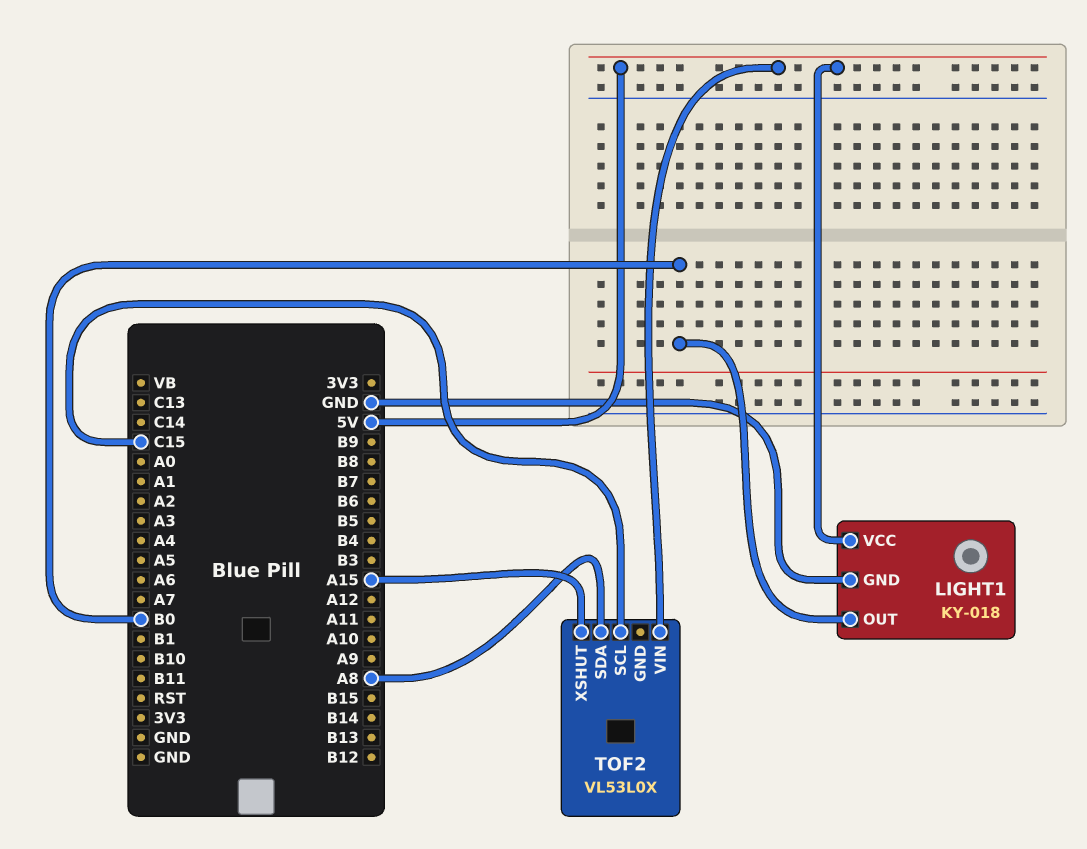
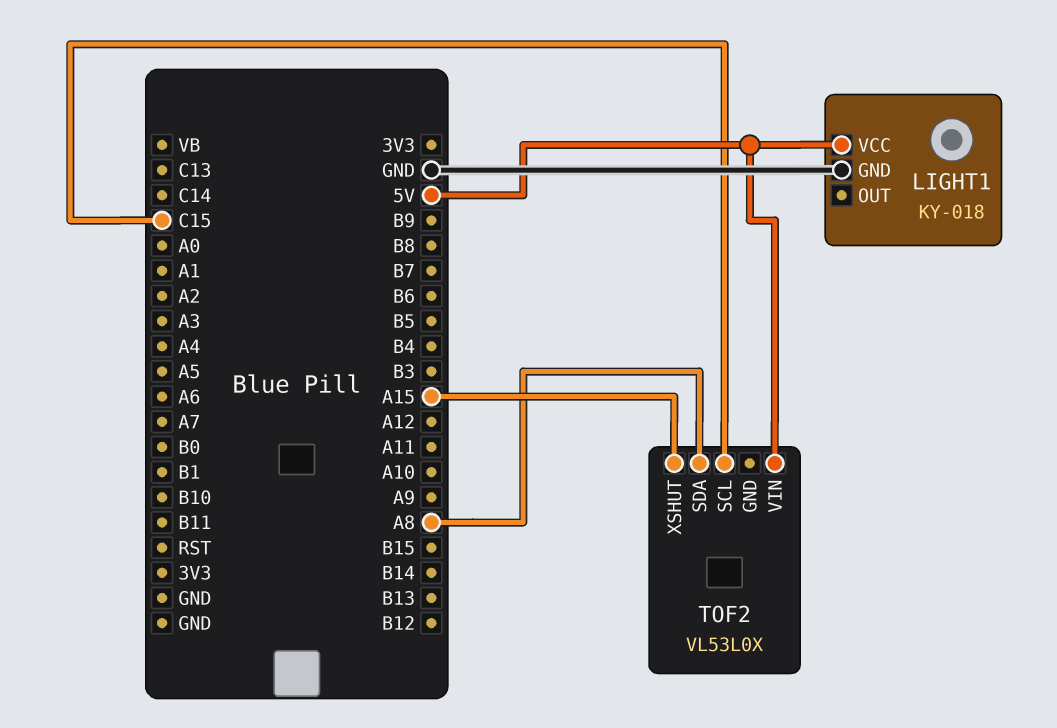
LIGHT1 pin OUT: B0 -> none

